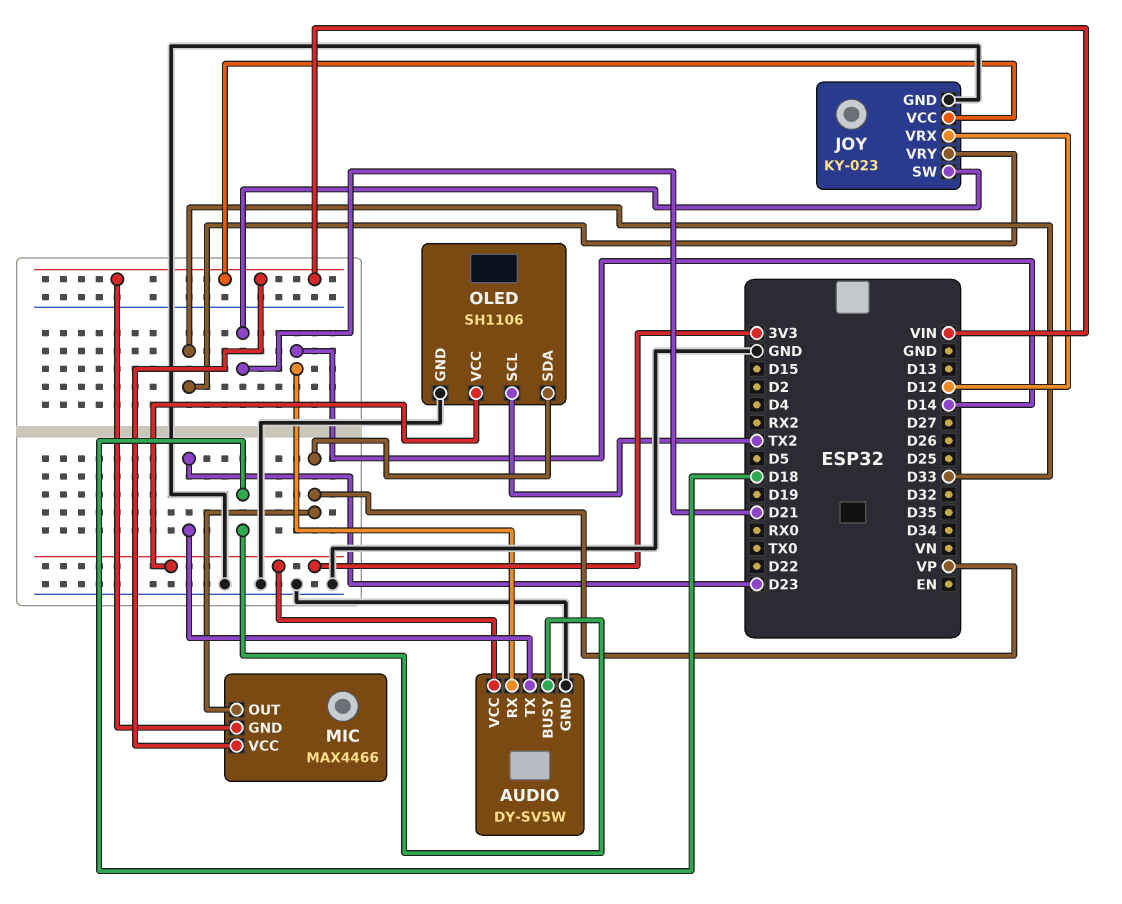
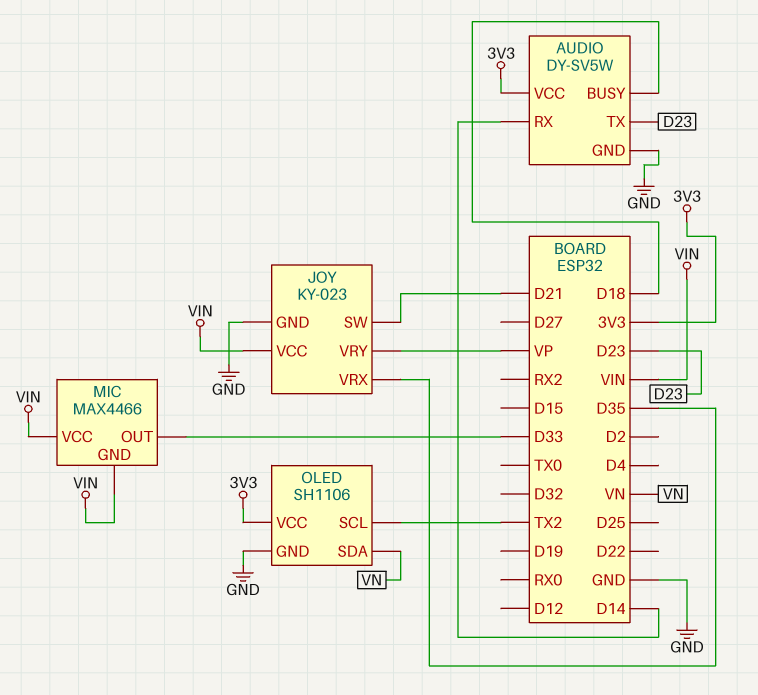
JOY pin VRX: D12 -> D35
JOY pin VRY: D33 -> VP
MIC pin OUT: VP -> D33
OLED pin SDA: VP -> VN

